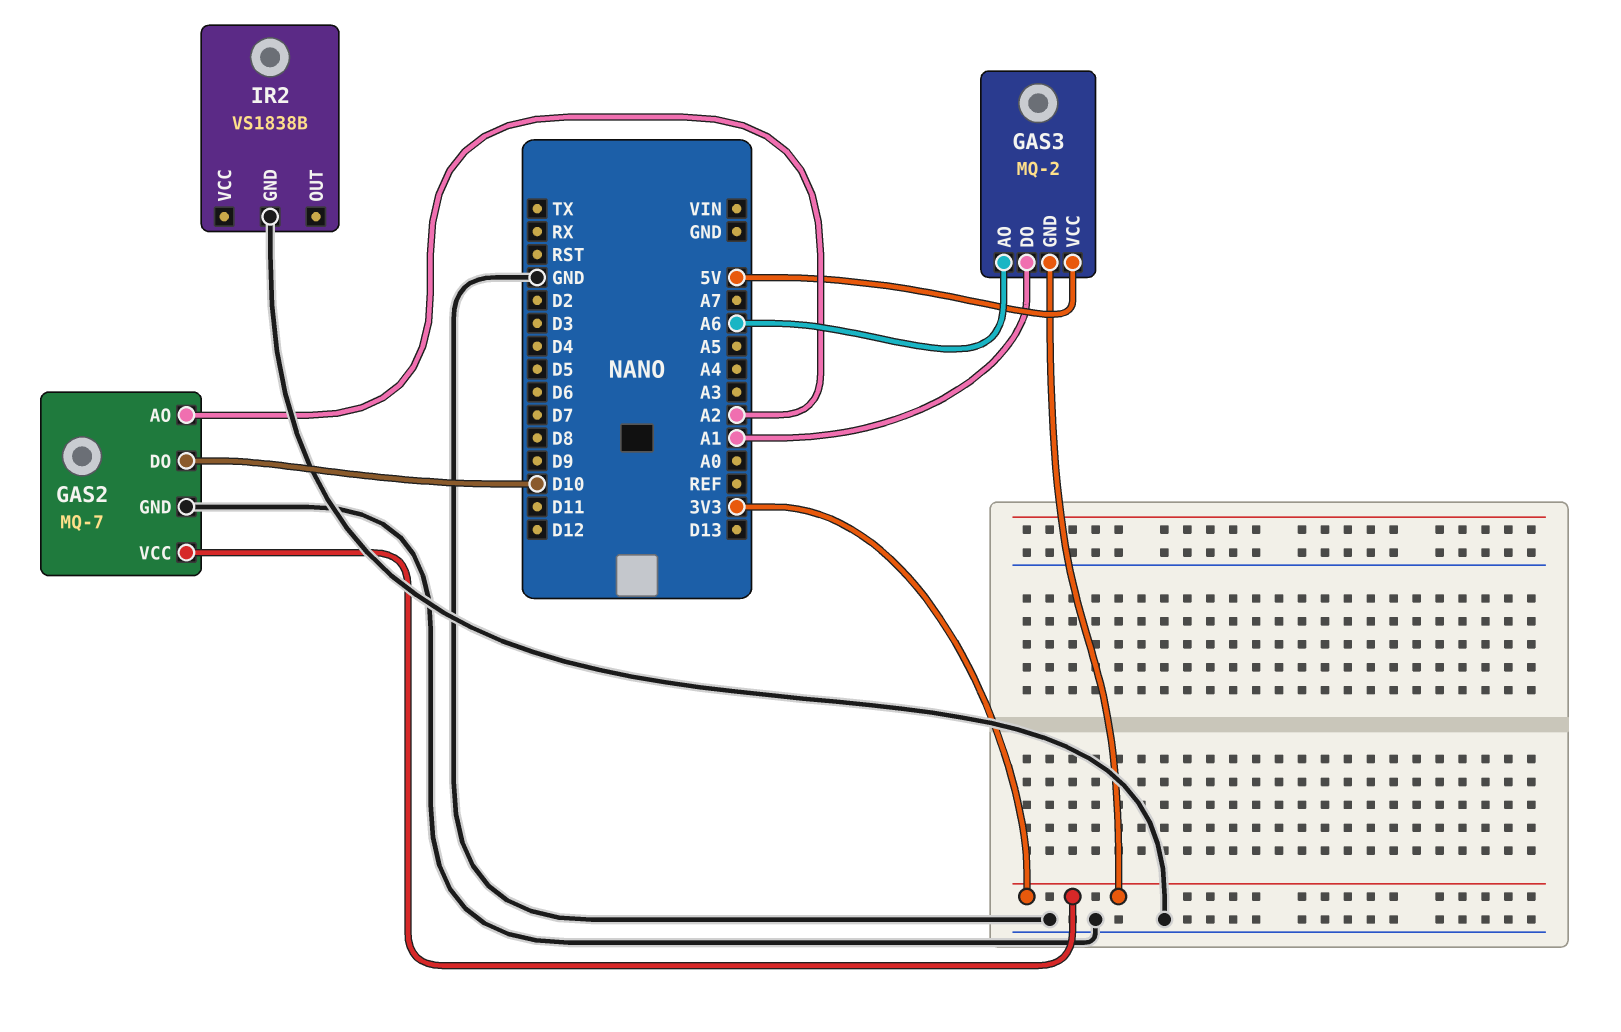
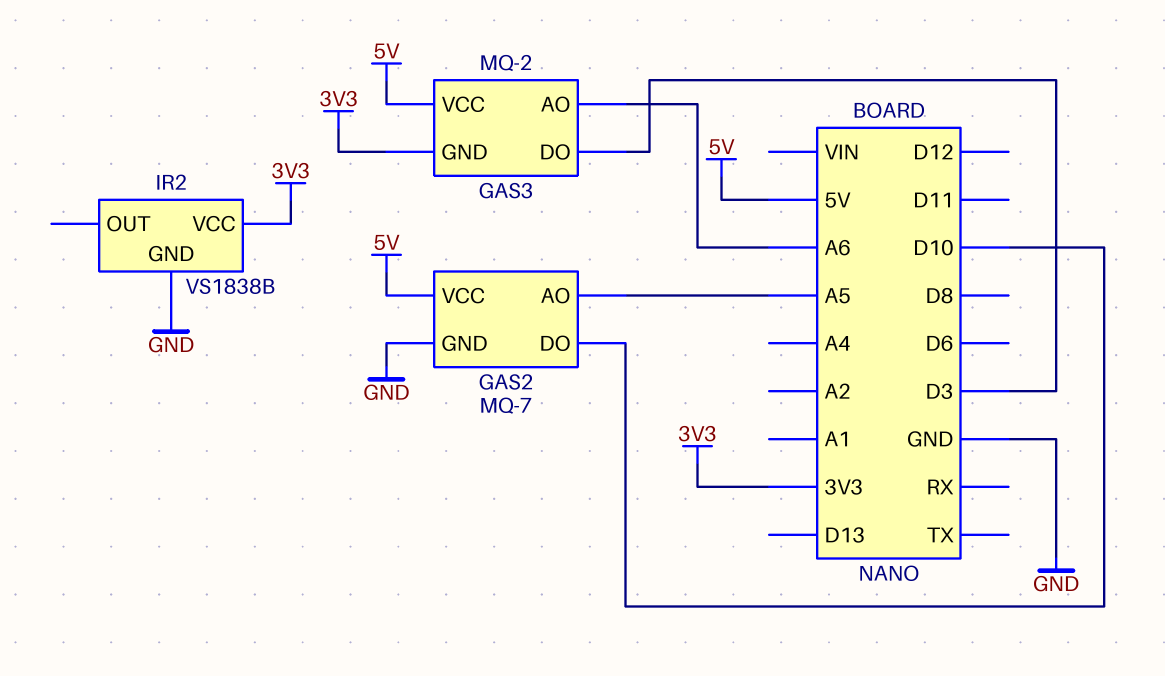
GAS2 pin AO: A2 -> A5
GAS2 pin VCC: 3V3 -> 5V
GAS3 pin DO: A1 -> D3
IR2 pin VCC: none -> 3V3

